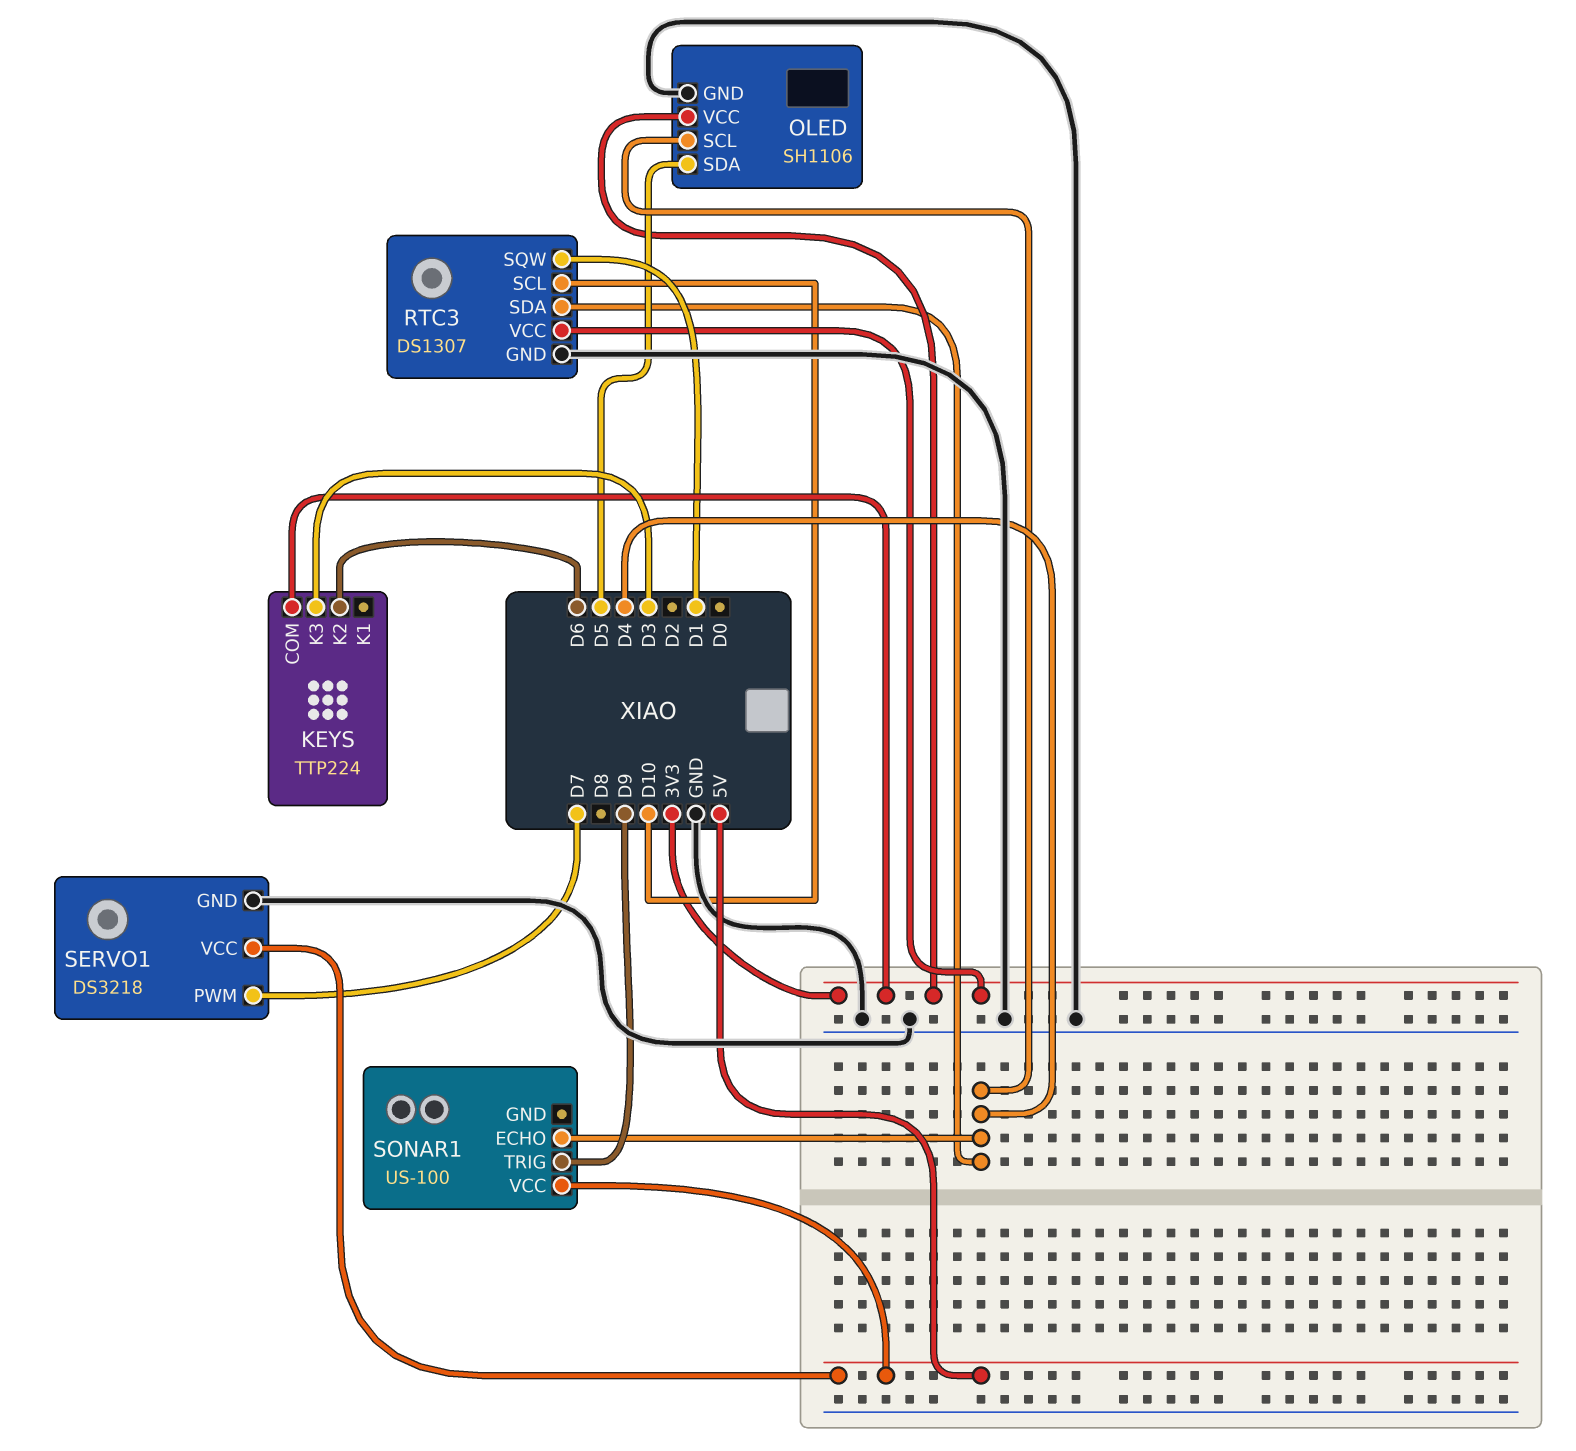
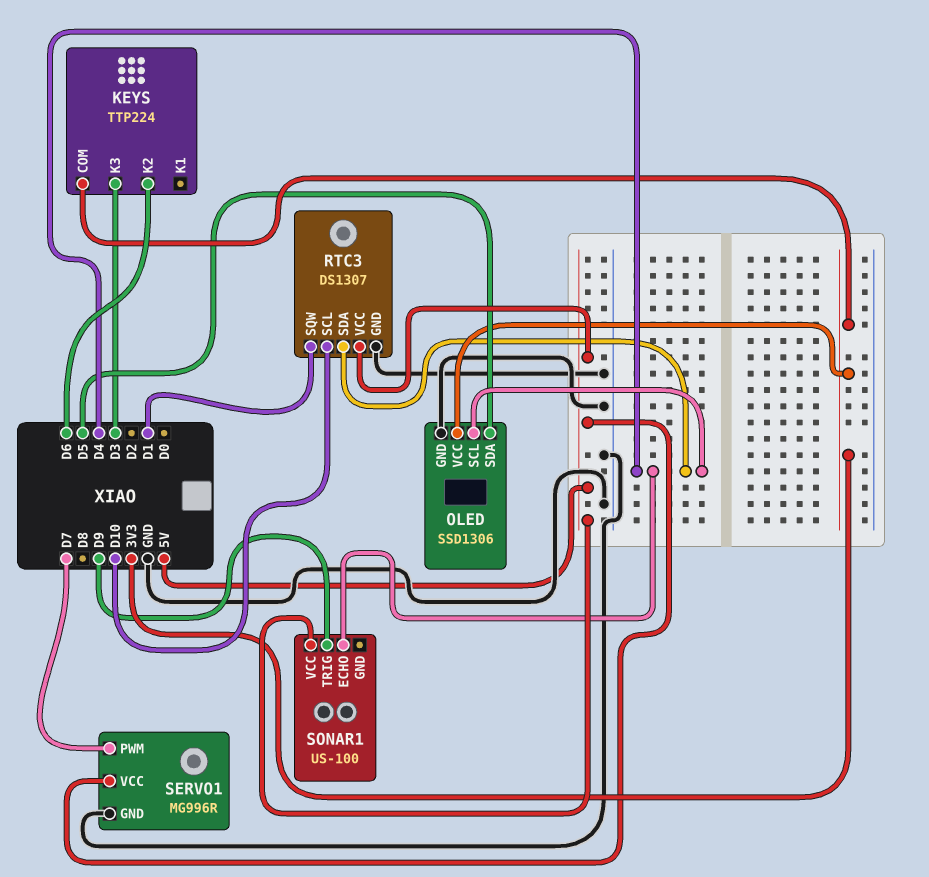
OLED: SH1106 -> SSD1306
RTC3 pin VCC: 3V3 -> 5V
SERVO1: DS3218 -> MG996R

